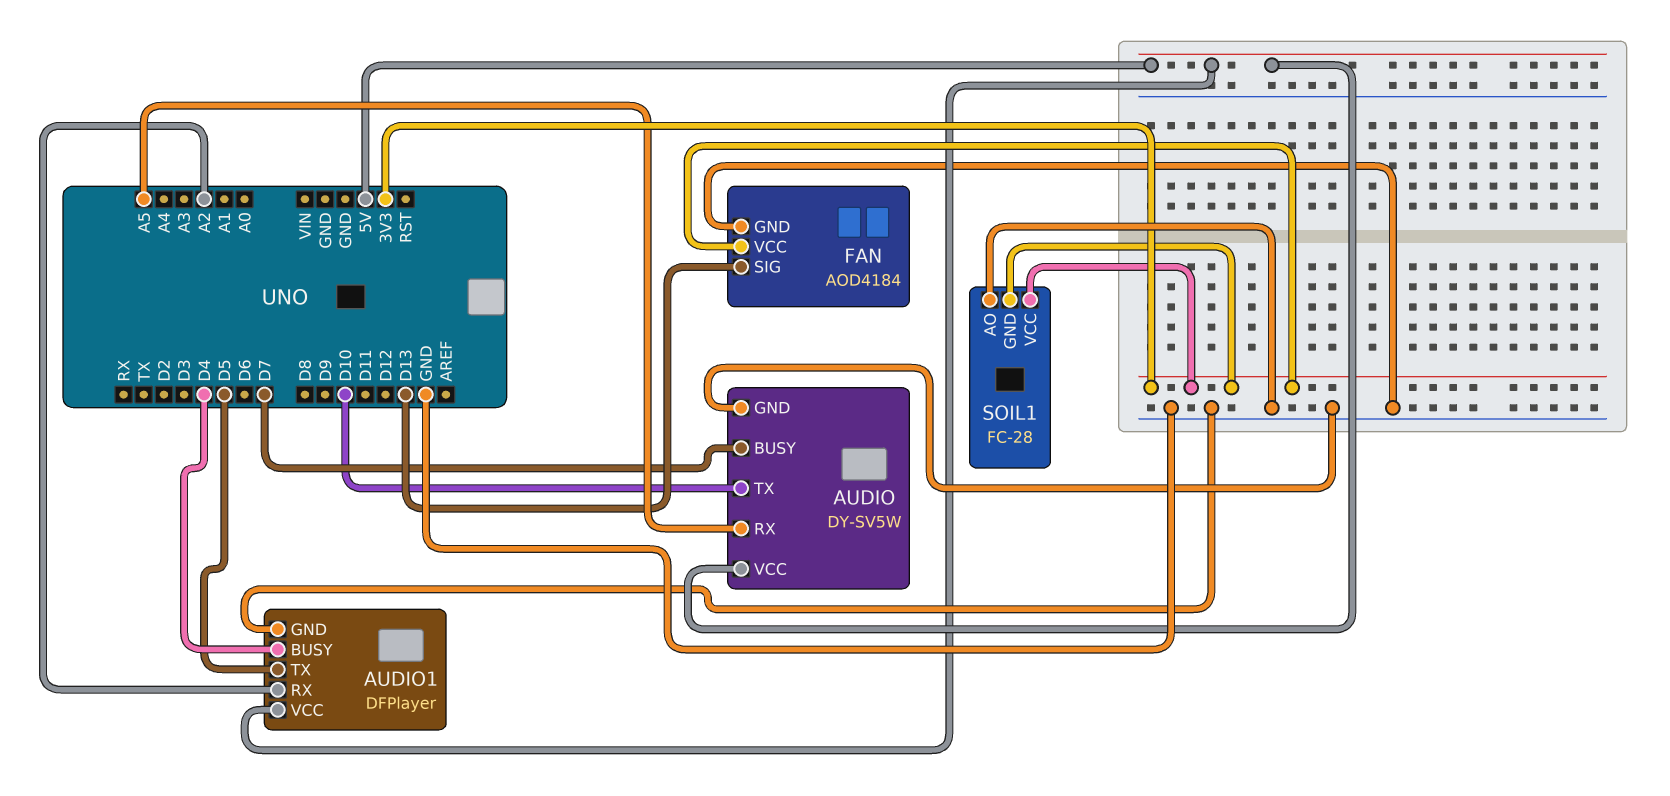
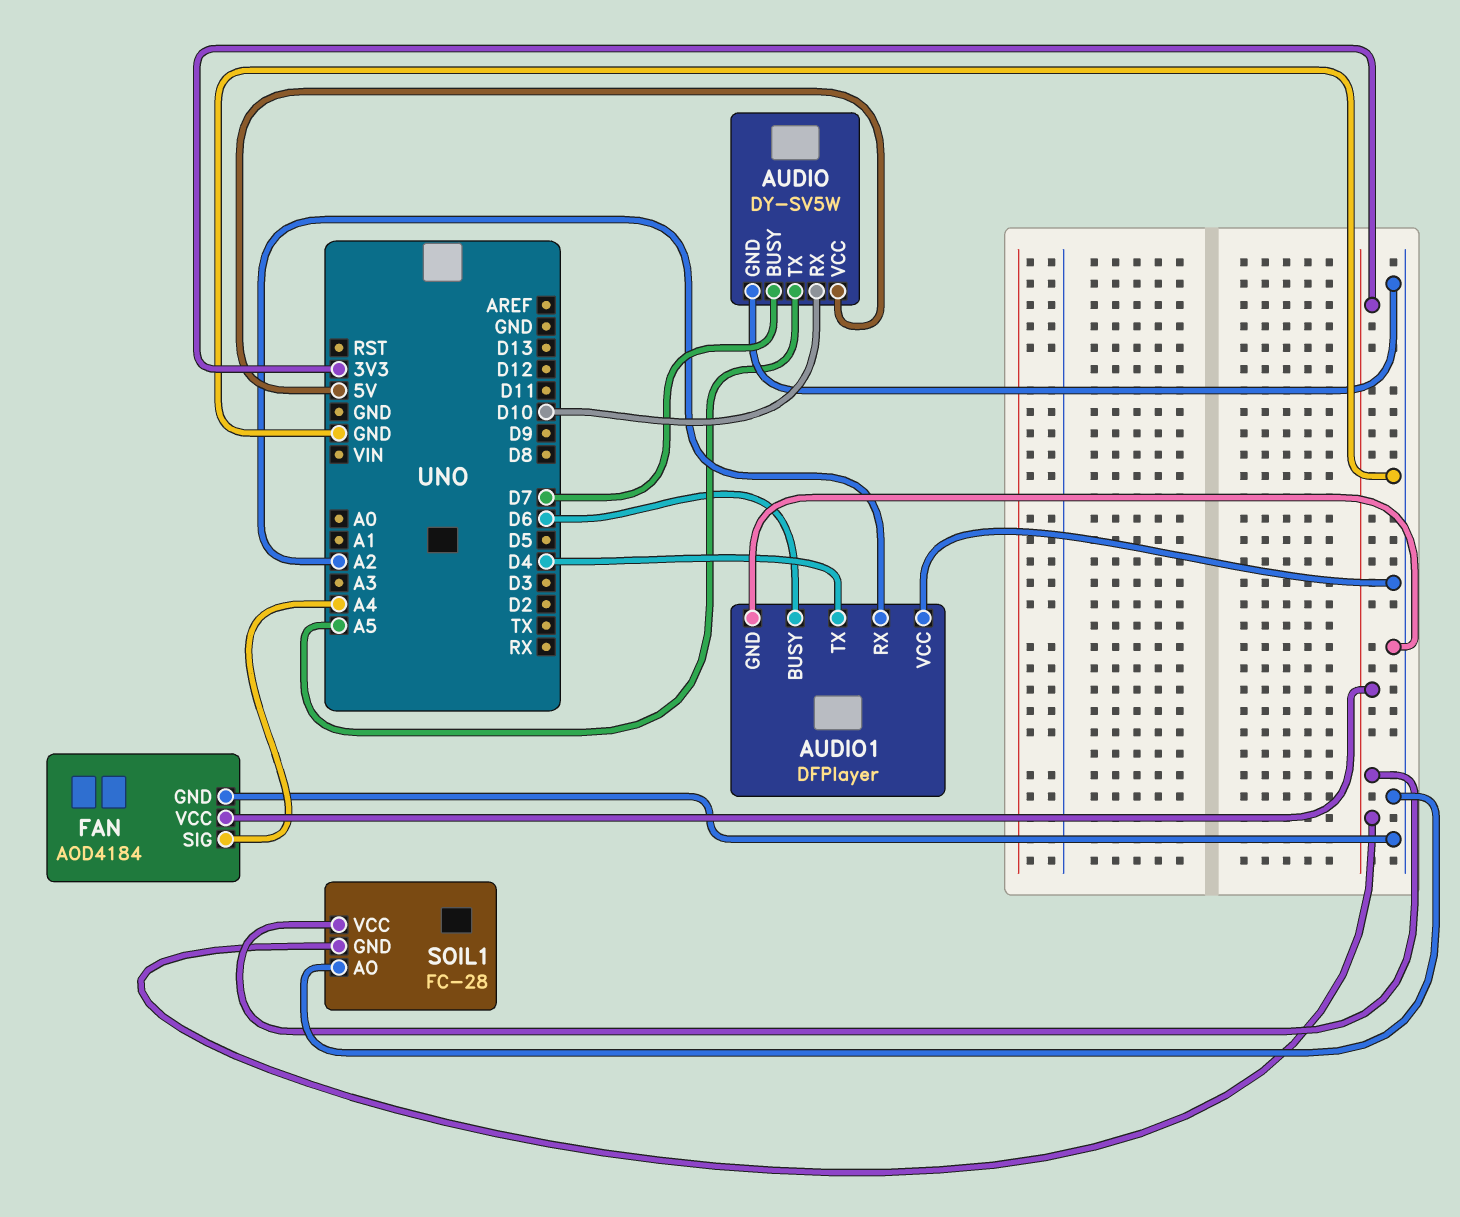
AUDIO pin RX: A5 -> D10
AUDIO pin TX: D10 -> A5
AUDIO1 pin BUSY: D4 -> D6
AUDIO1 pin TX: D5 -> D4
AUDIO1 pin VCC: 5V -> GND
FAN pin SIG: D13 -> A4

